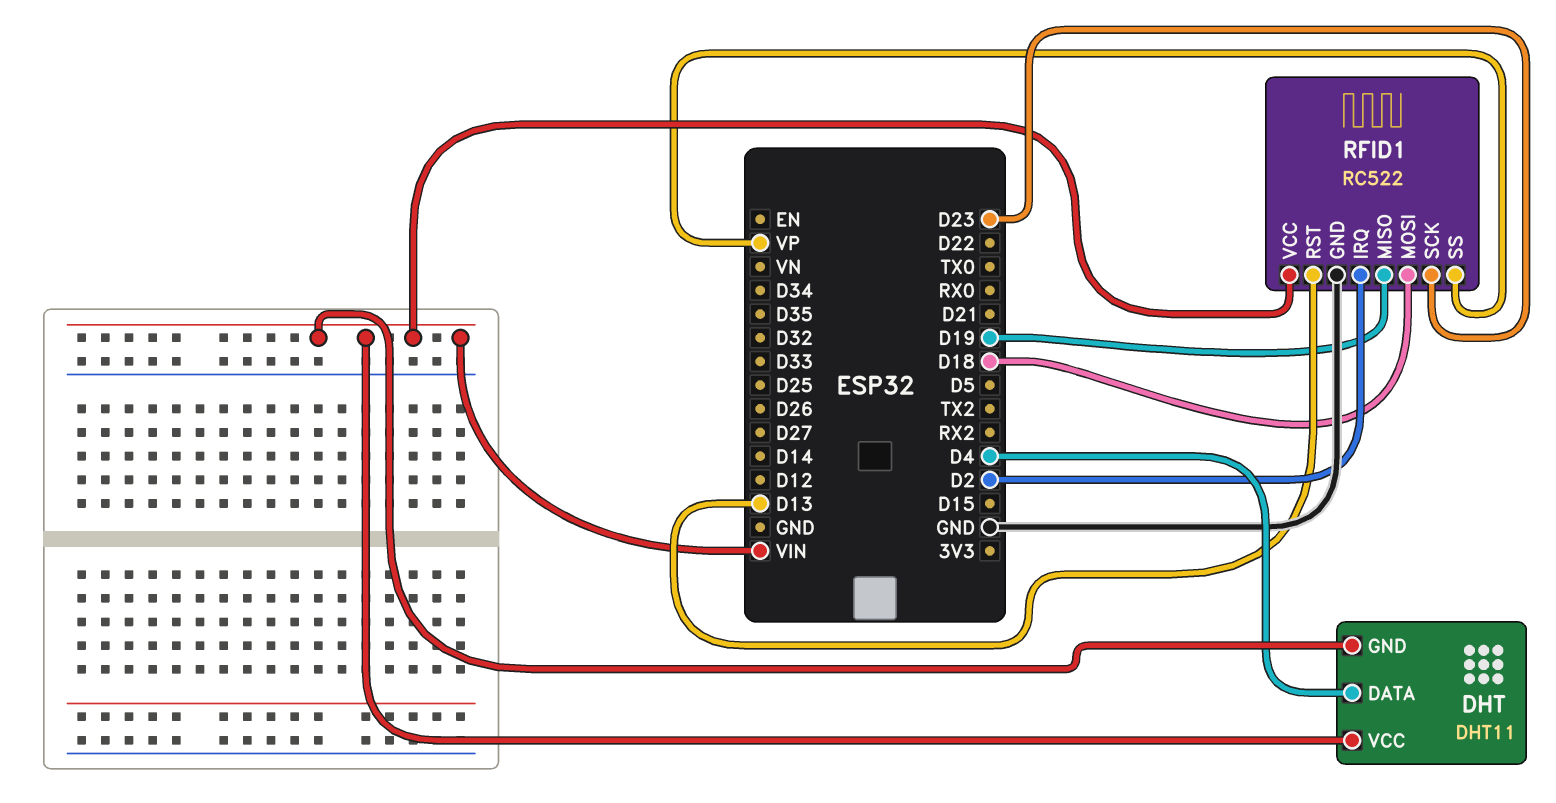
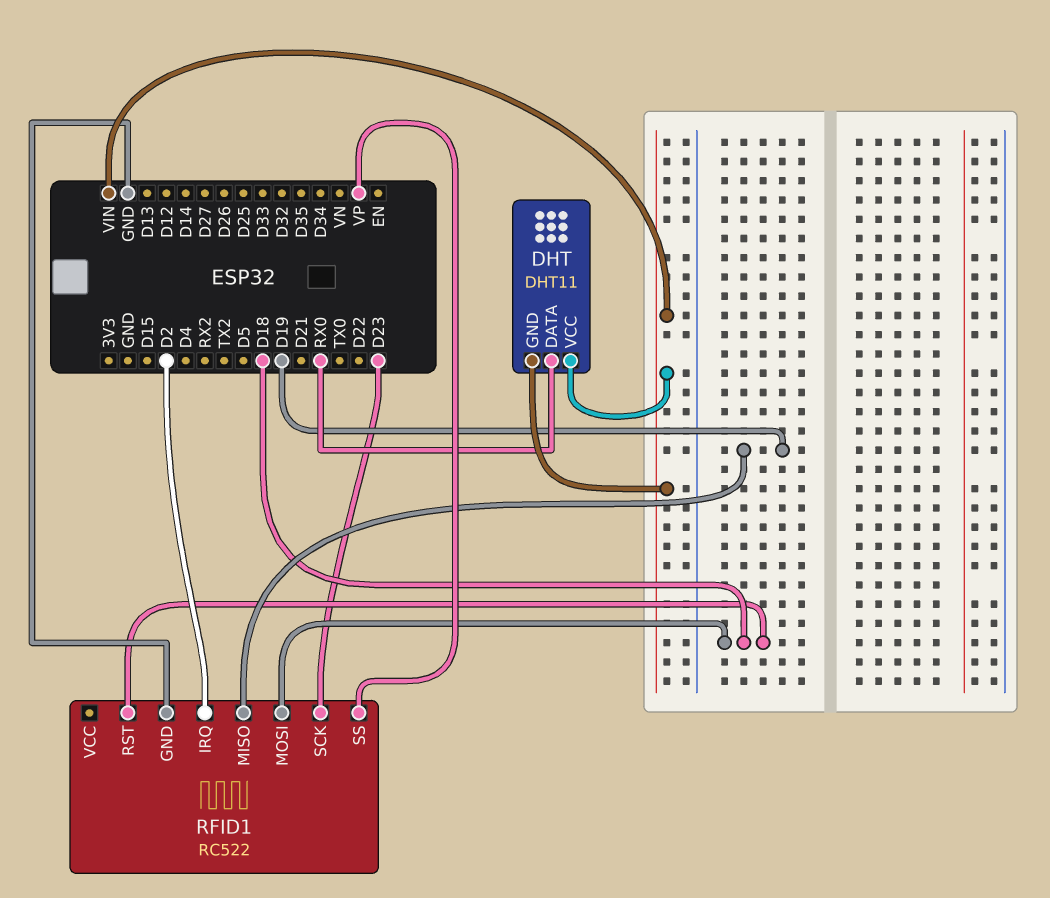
DHT pin DATA: D4 -> RX0
RFID1 pin RST: D13 -> D18
RFID1 pin VCC: VIN -> none

